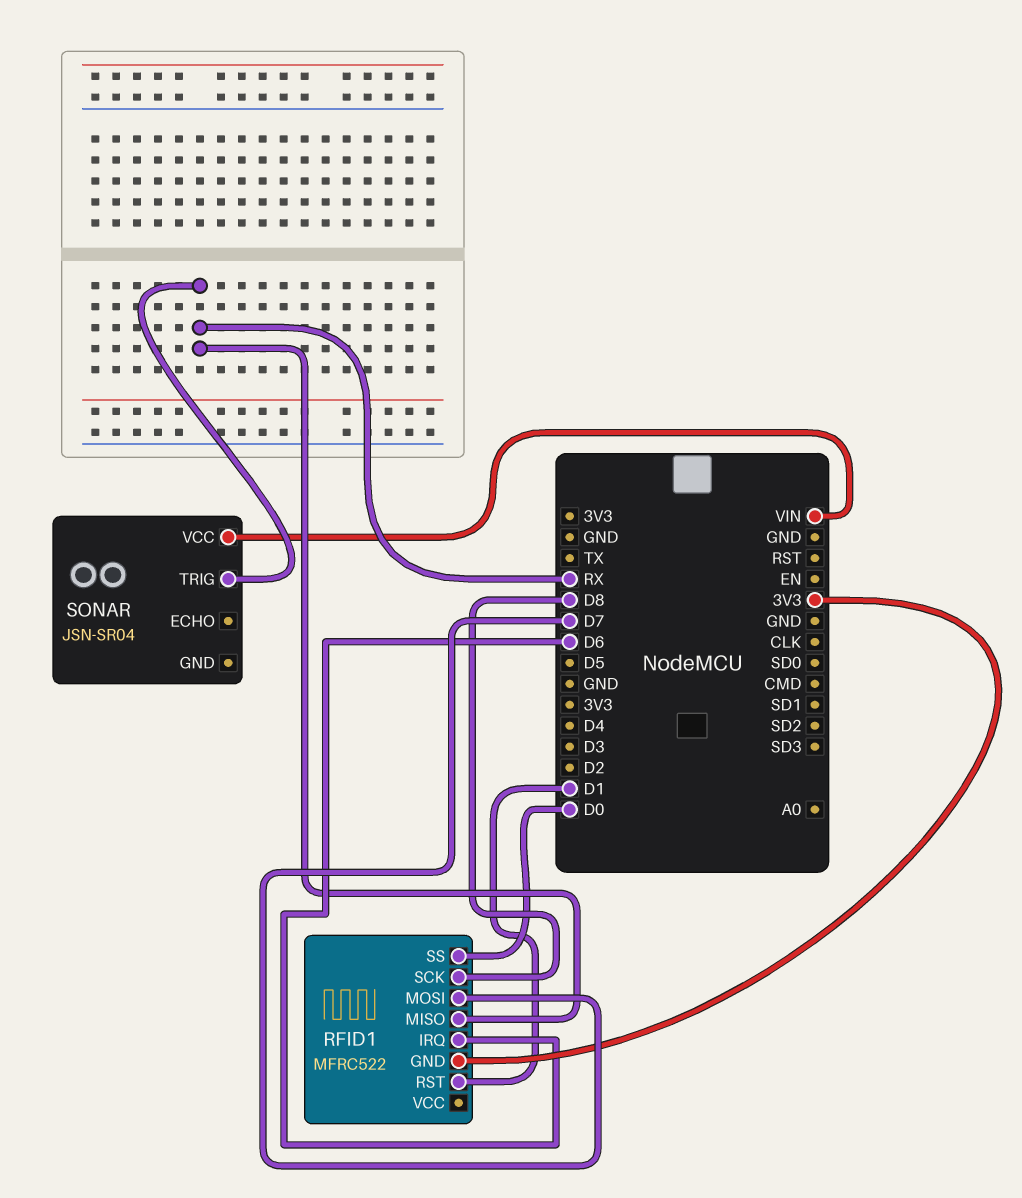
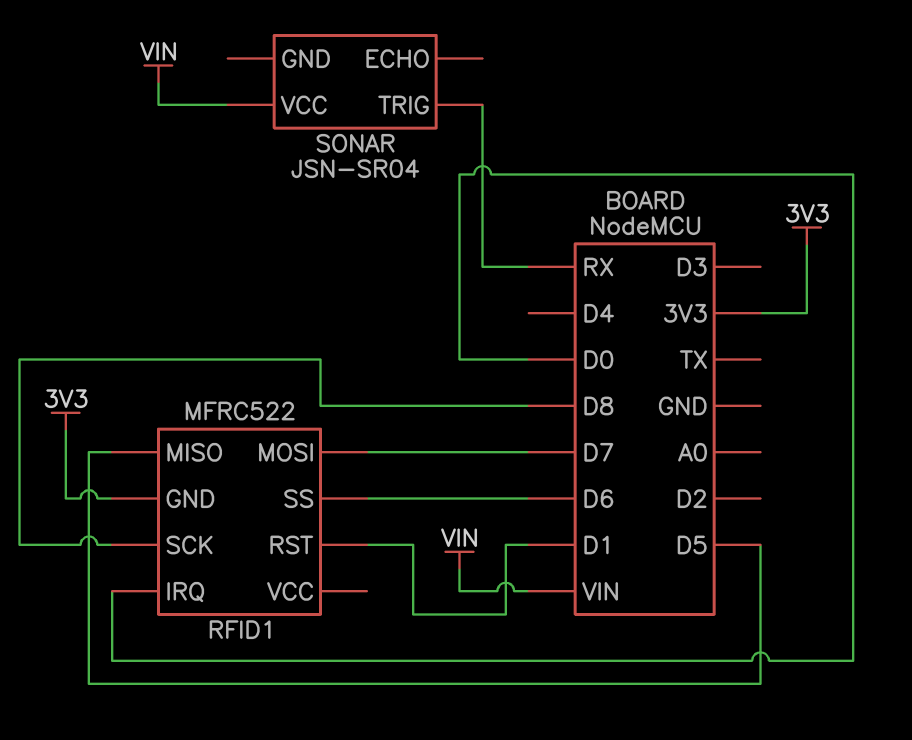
RFID1 pin IRQ: D6 -> D0
RFID1 pin MISO: RX -> D5
RFID1 pin SS: D0 -> D6

